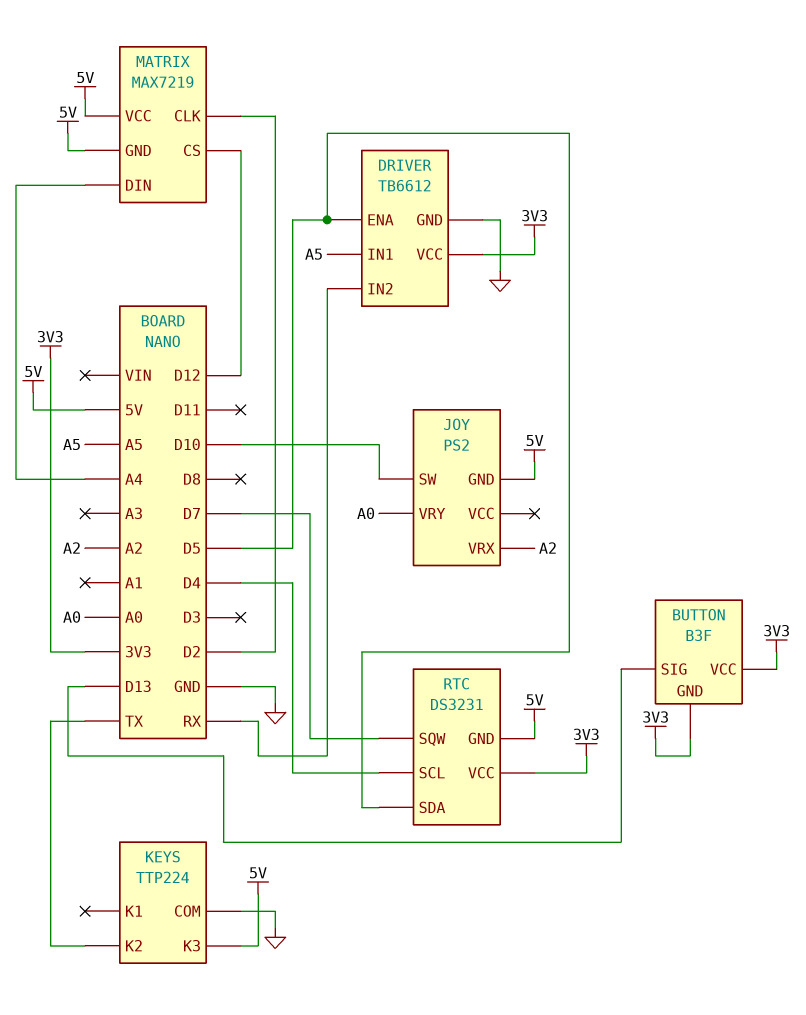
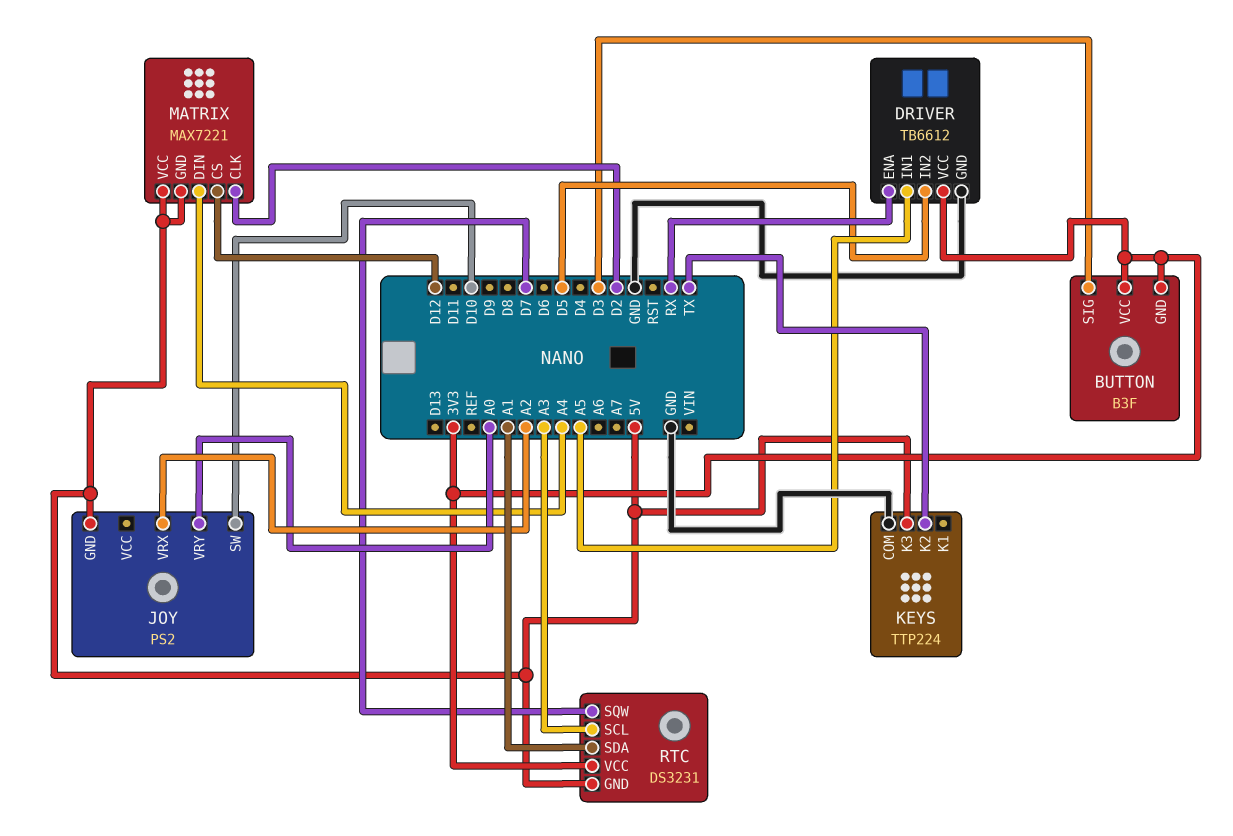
BUTTON pin SIG: D13 -> D3
DRIVER pin ENA: D5 -> RX
DRIVER pin IN2: RX -> D5
MATRIX: MAX7219 -> MAX7221
RTC pin SCL: D4 -> A3
RTC pin SDA: D5 -> A1

